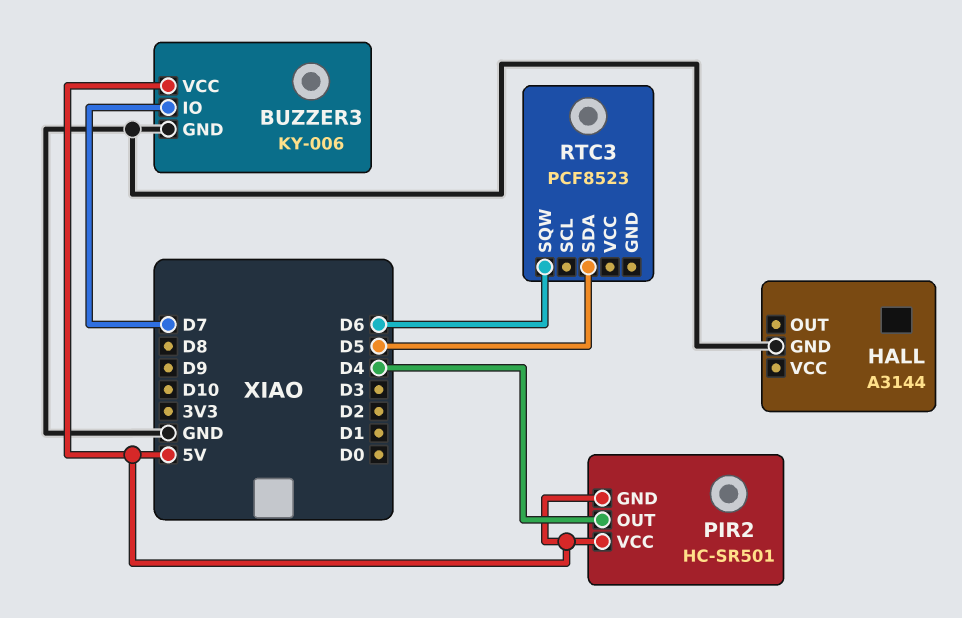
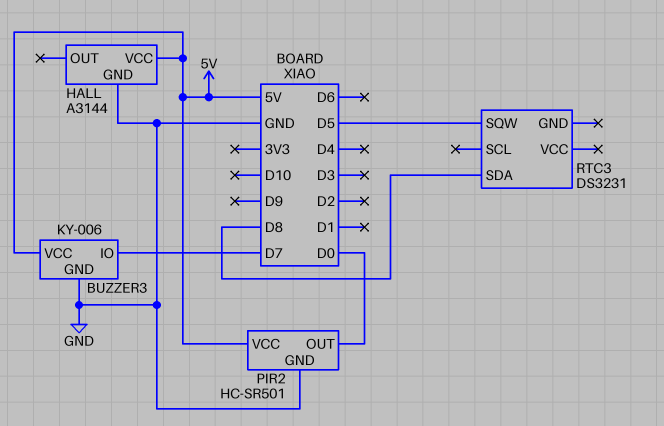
HALL pin VCC: none -> 5V
PIR2 pin GND: 5V -> GND
PIR2 pin OUT: D4 -> D0
RTC3: PCF8523 -> DS3231
RTC3 pin SDA: D5 -> D8
RTC3 pin SQW: D6 -> D5

